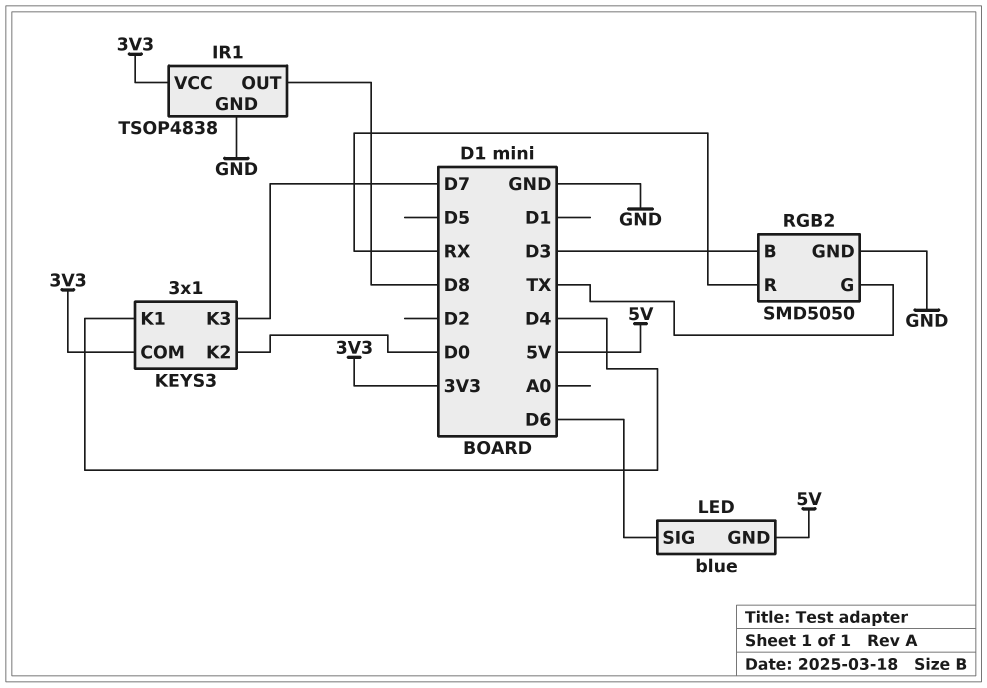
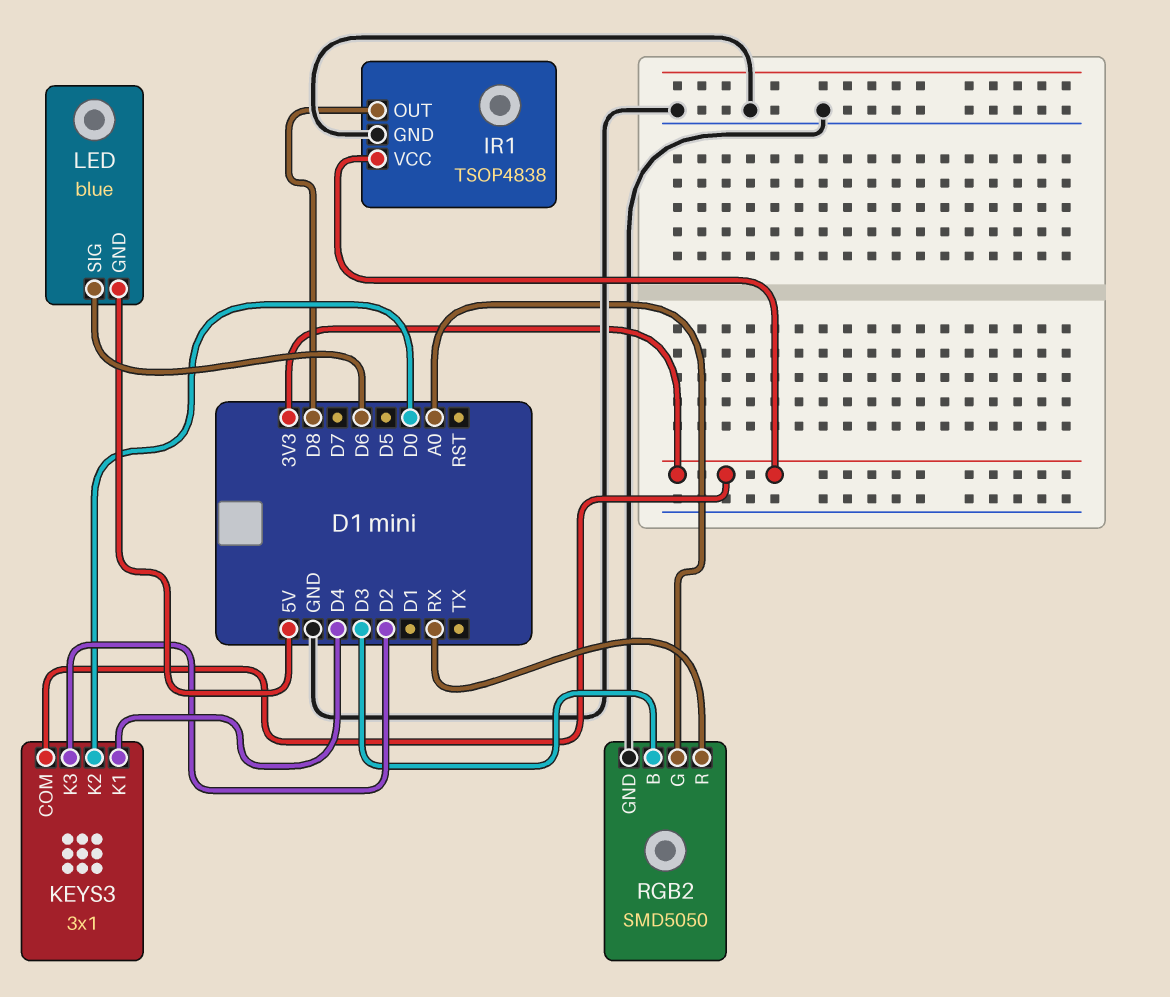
KEYS3 pin K3: D7 -> D2
RGB2 pin G: TX -> A0

